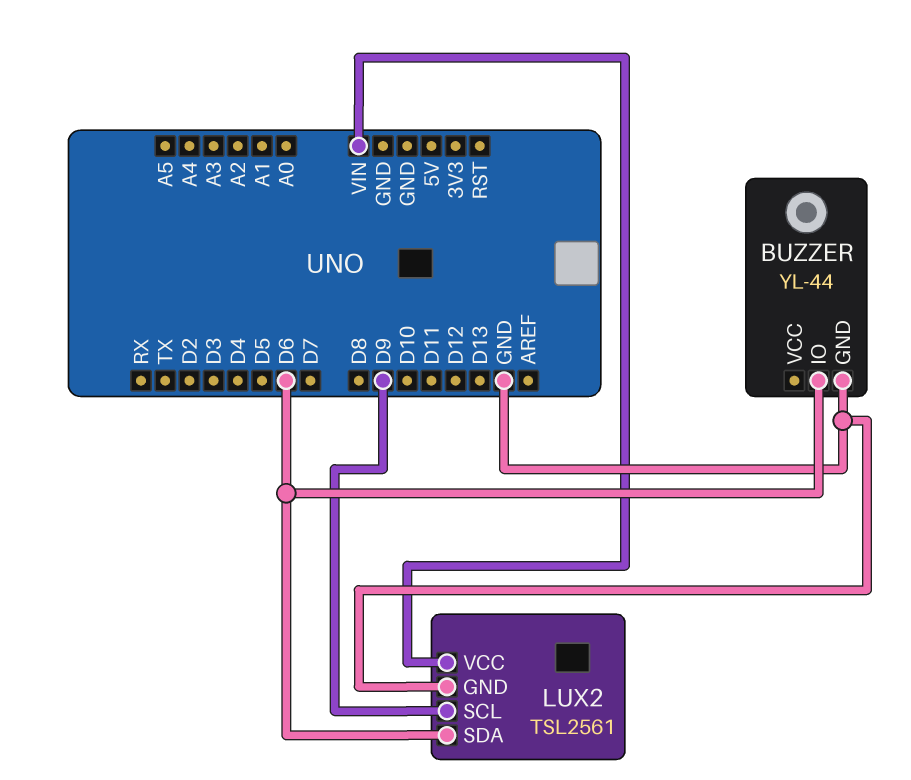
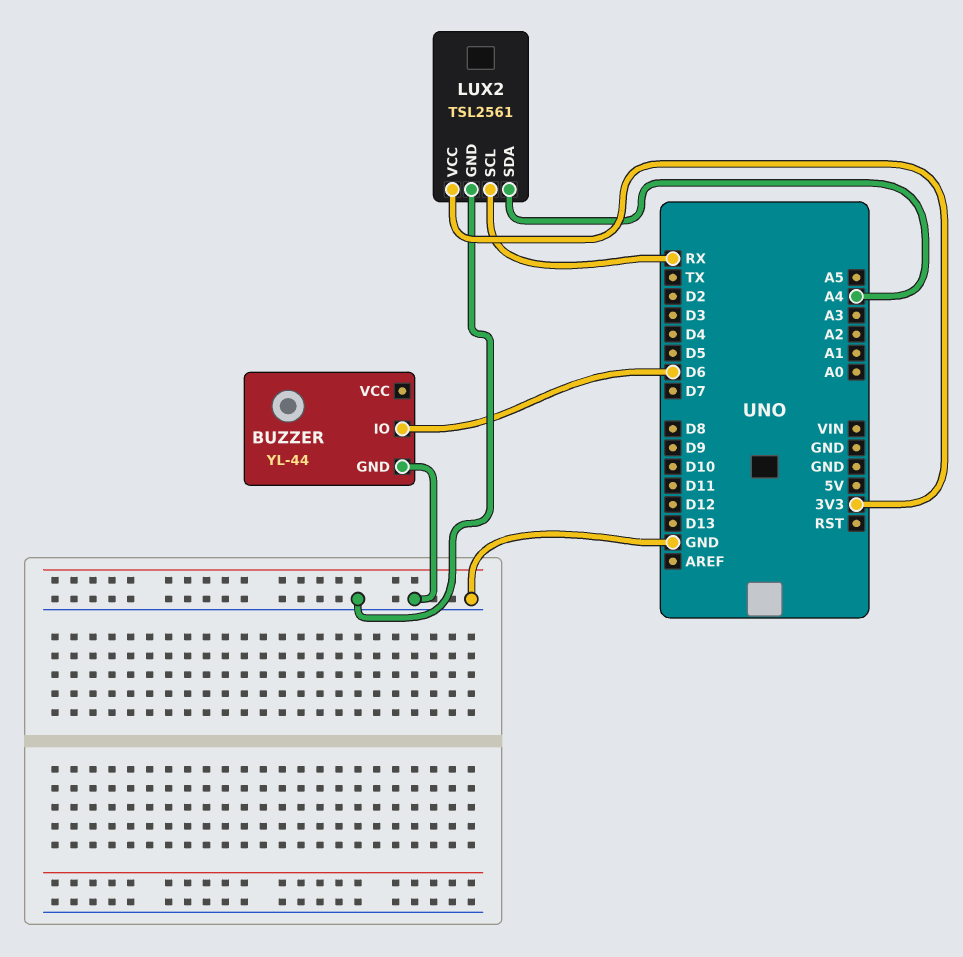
LUX2 pin SCL: D9 -> RX
LUX2 pin SDA: D6 -> A4
LUX2 pin VCC: VIN -> 3V3

